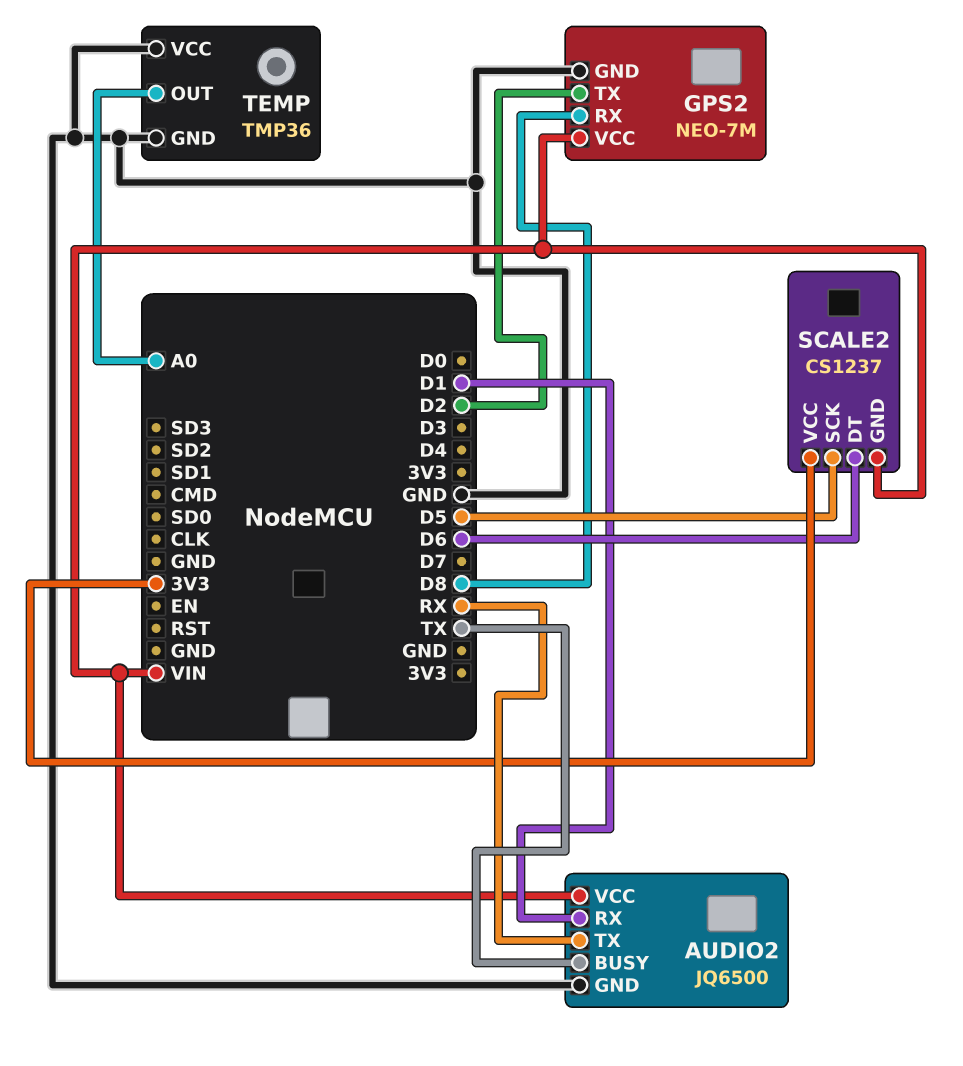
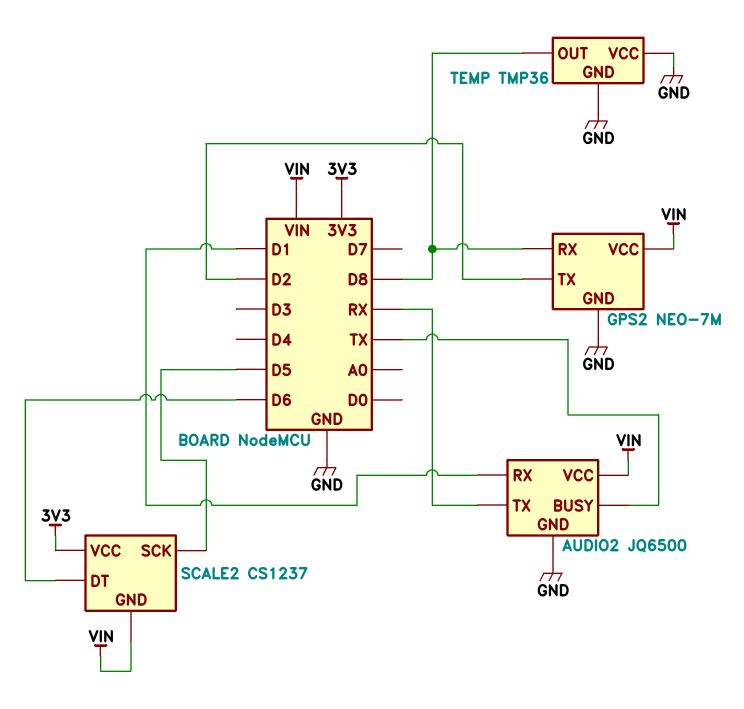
TEMP pin OUT: A0 -> D8

